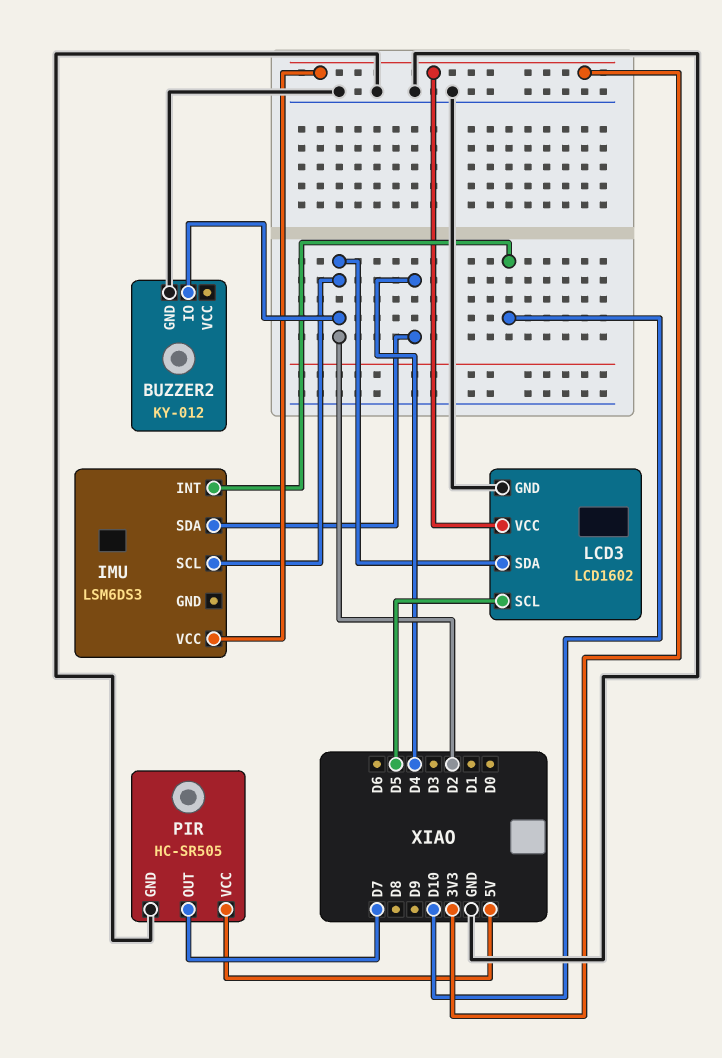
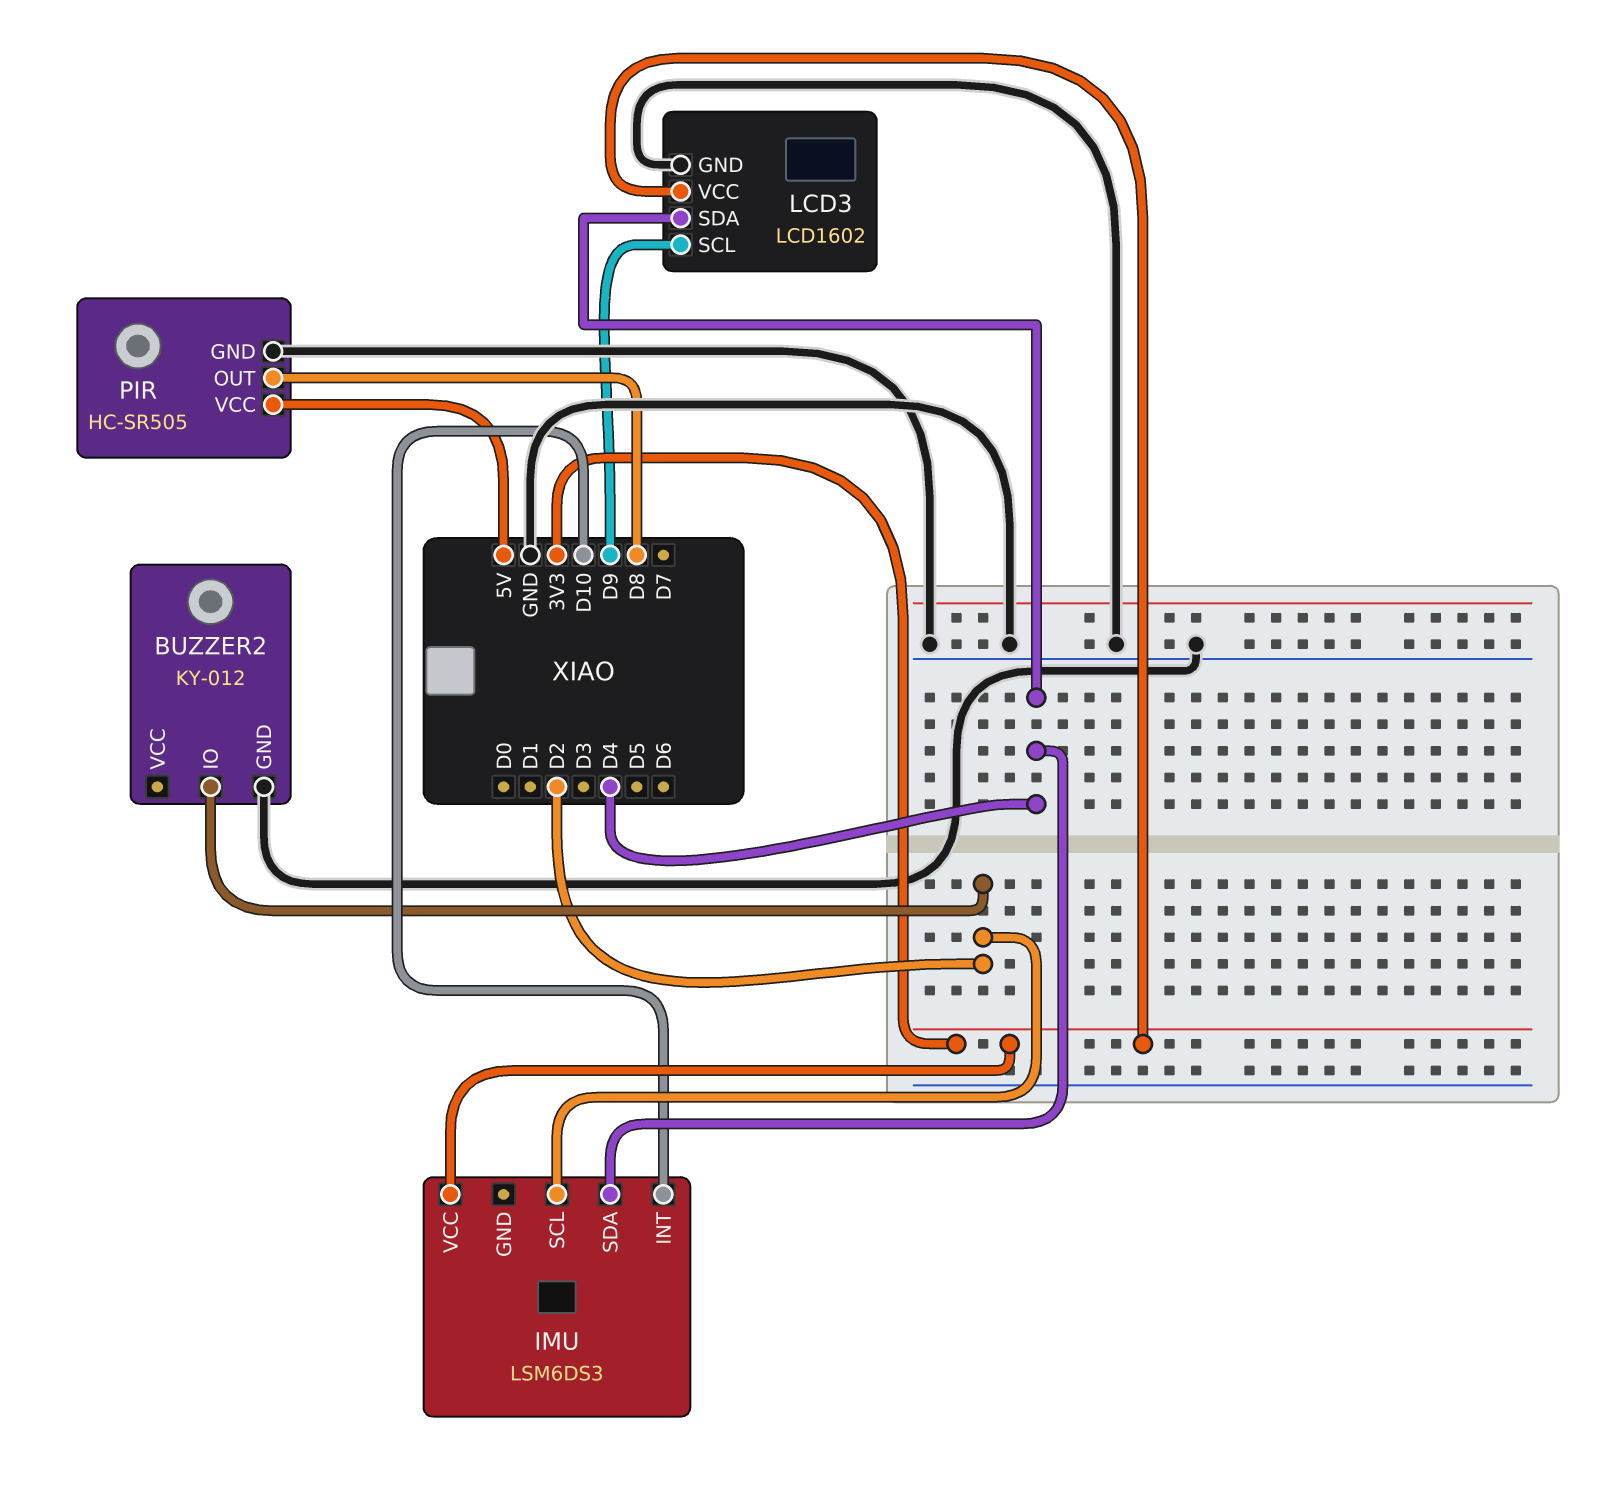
LCD3 pin SCL: D5 -> D9
LCD3 pin SDA: D2 -> D4
PIR pin OUT: D7 -> D8

